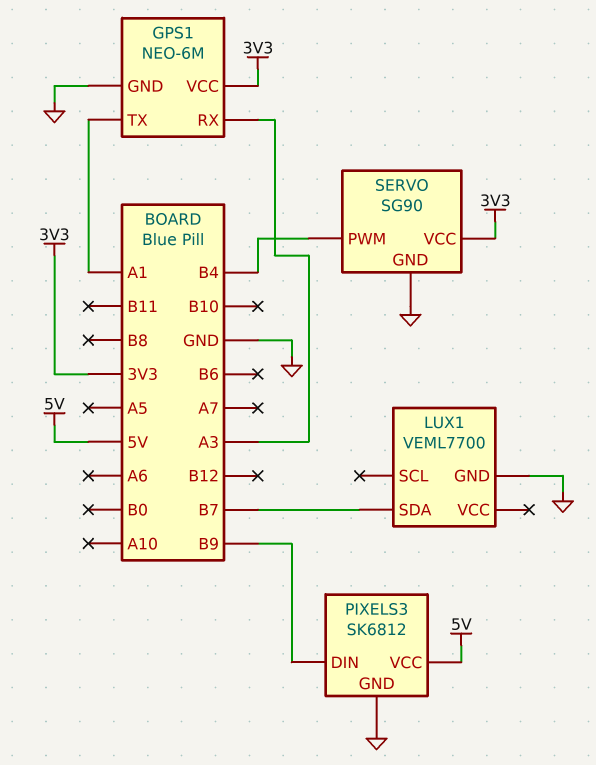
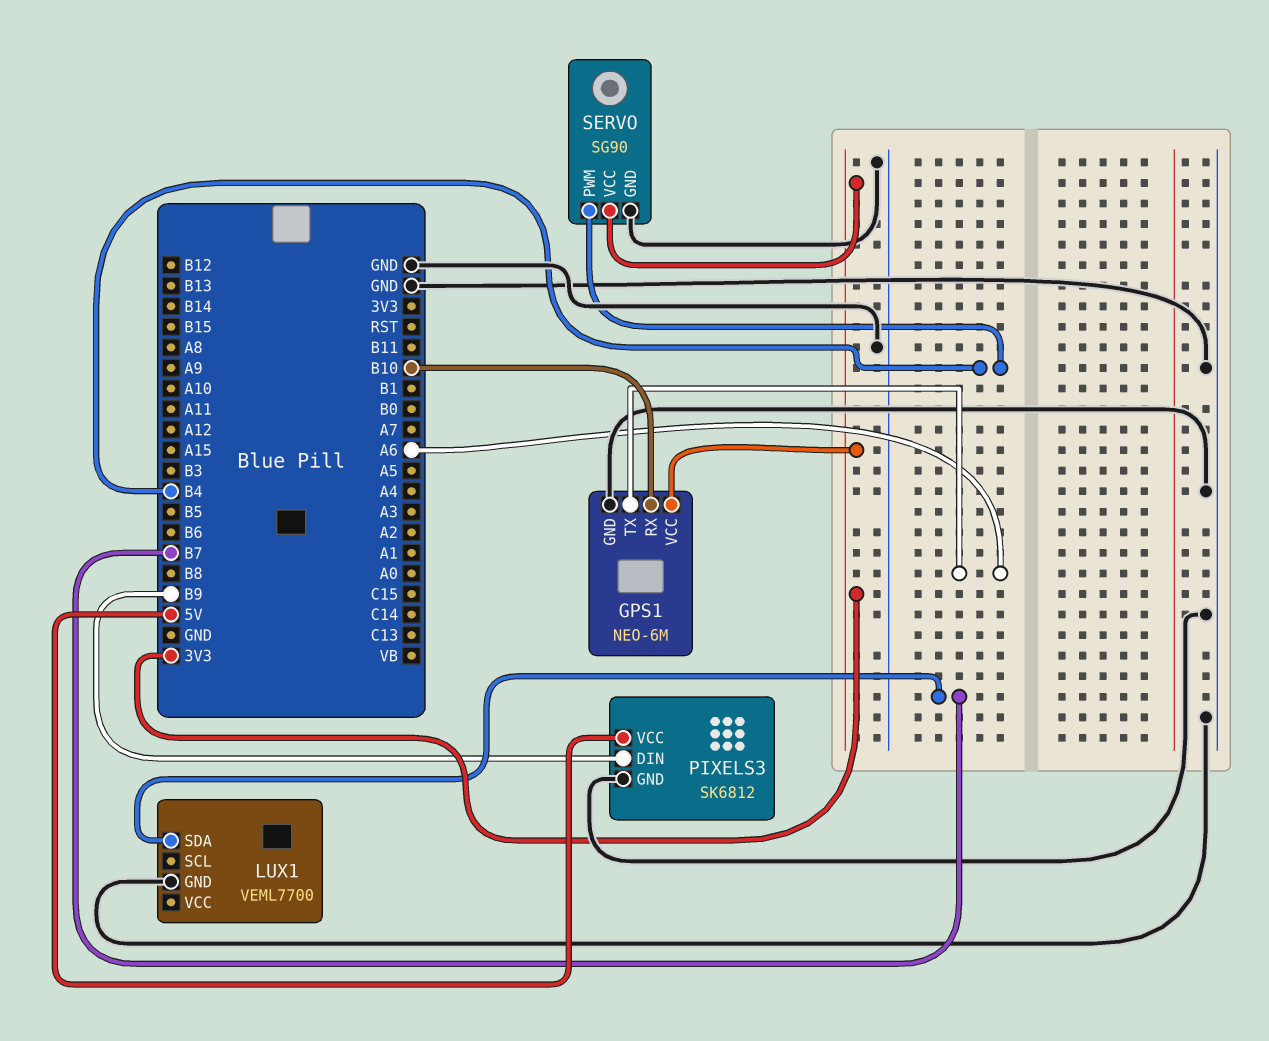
GPS1 pin RX: A3 -> B10
GPS1 pin TX: A1 -> A6

